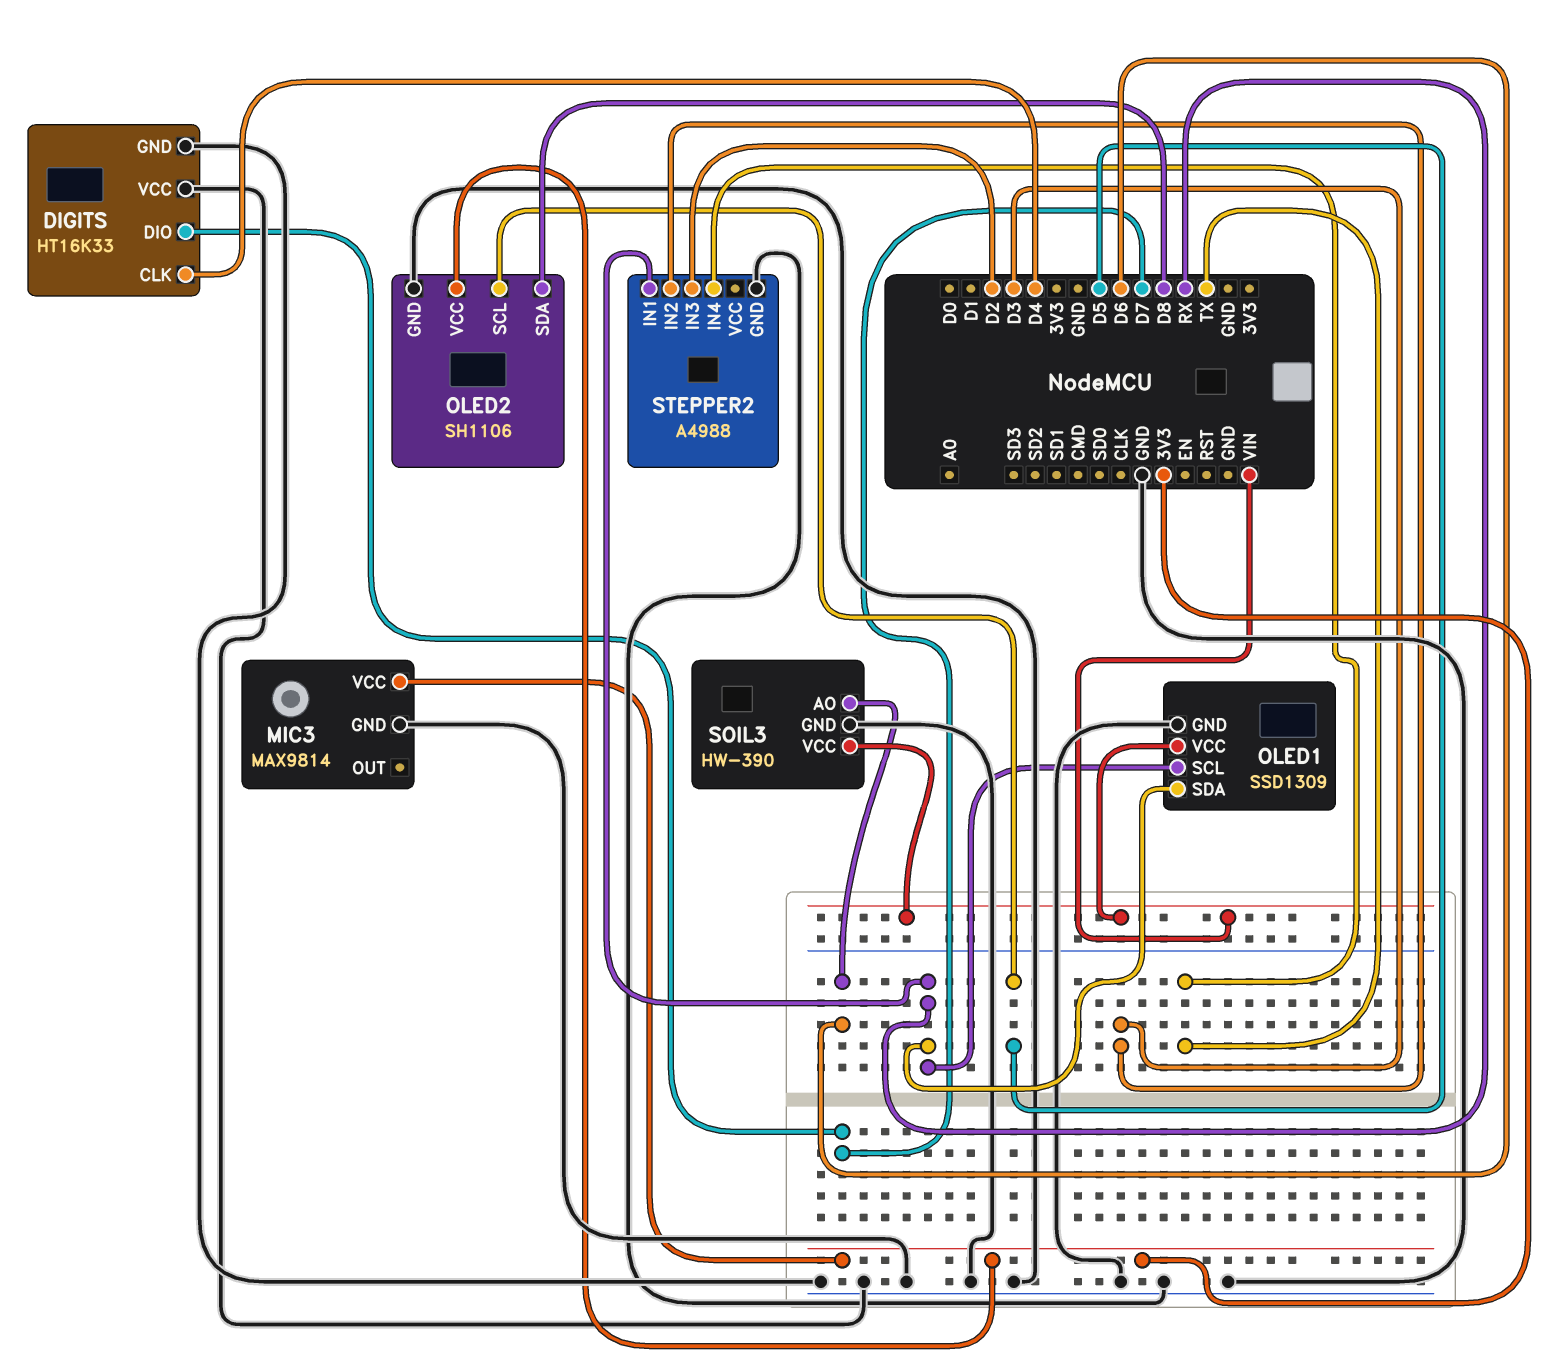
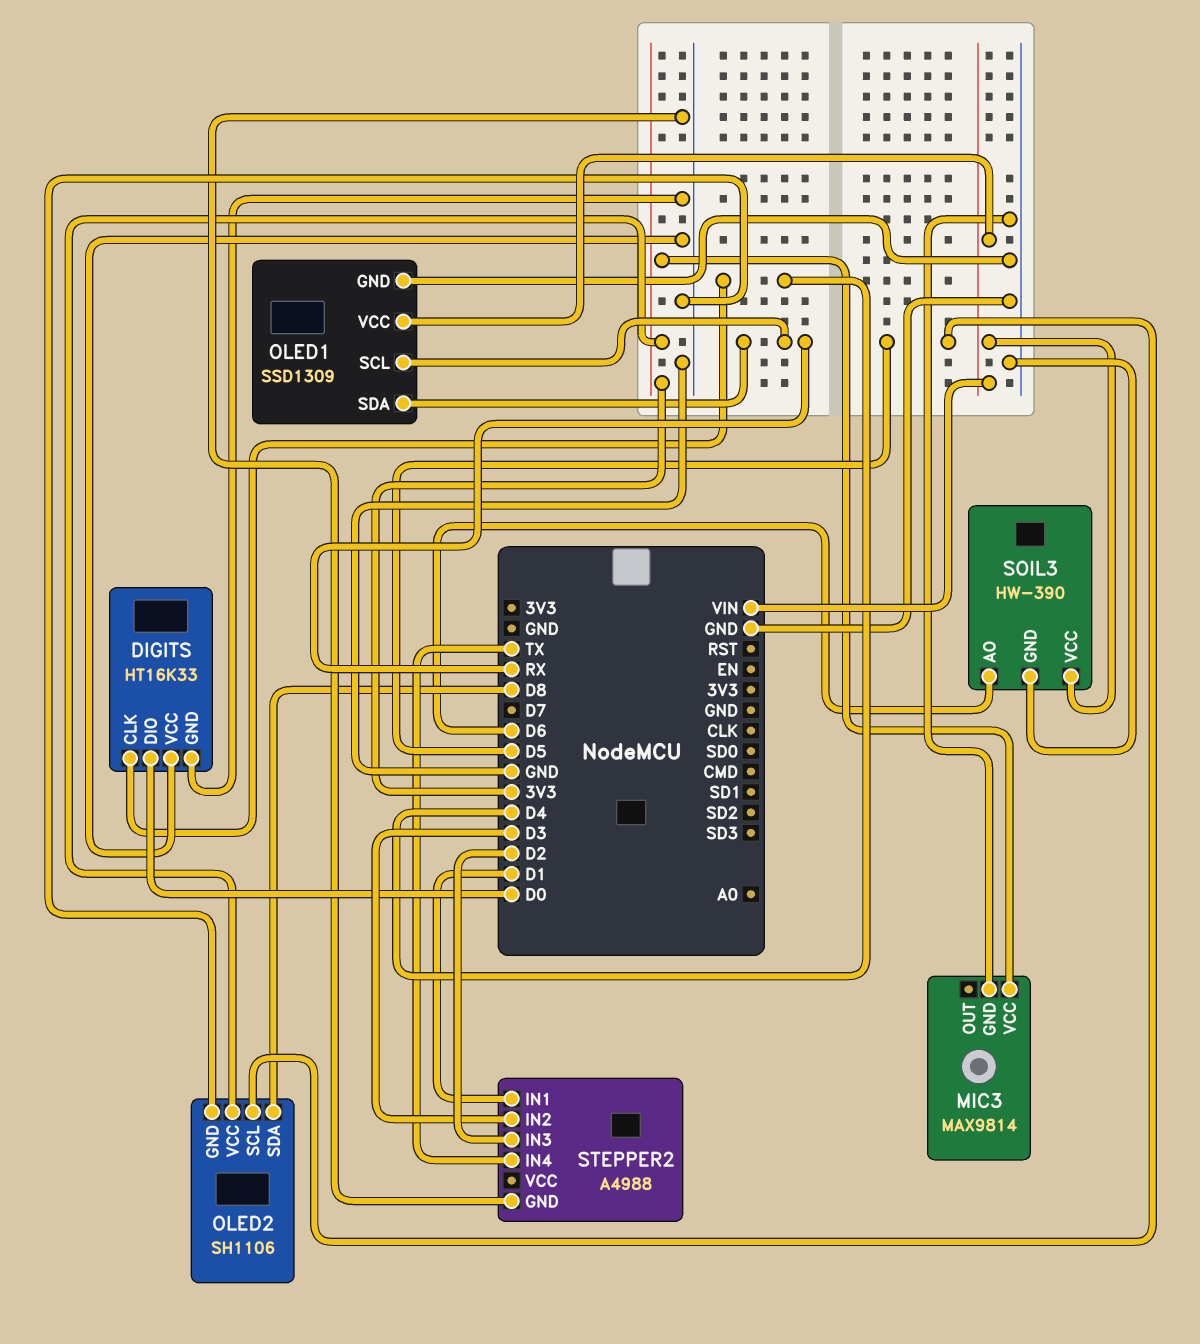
DIGITS pin DIO: D7 -> D0
STEPPER2 pin IN1: RX -> D1

